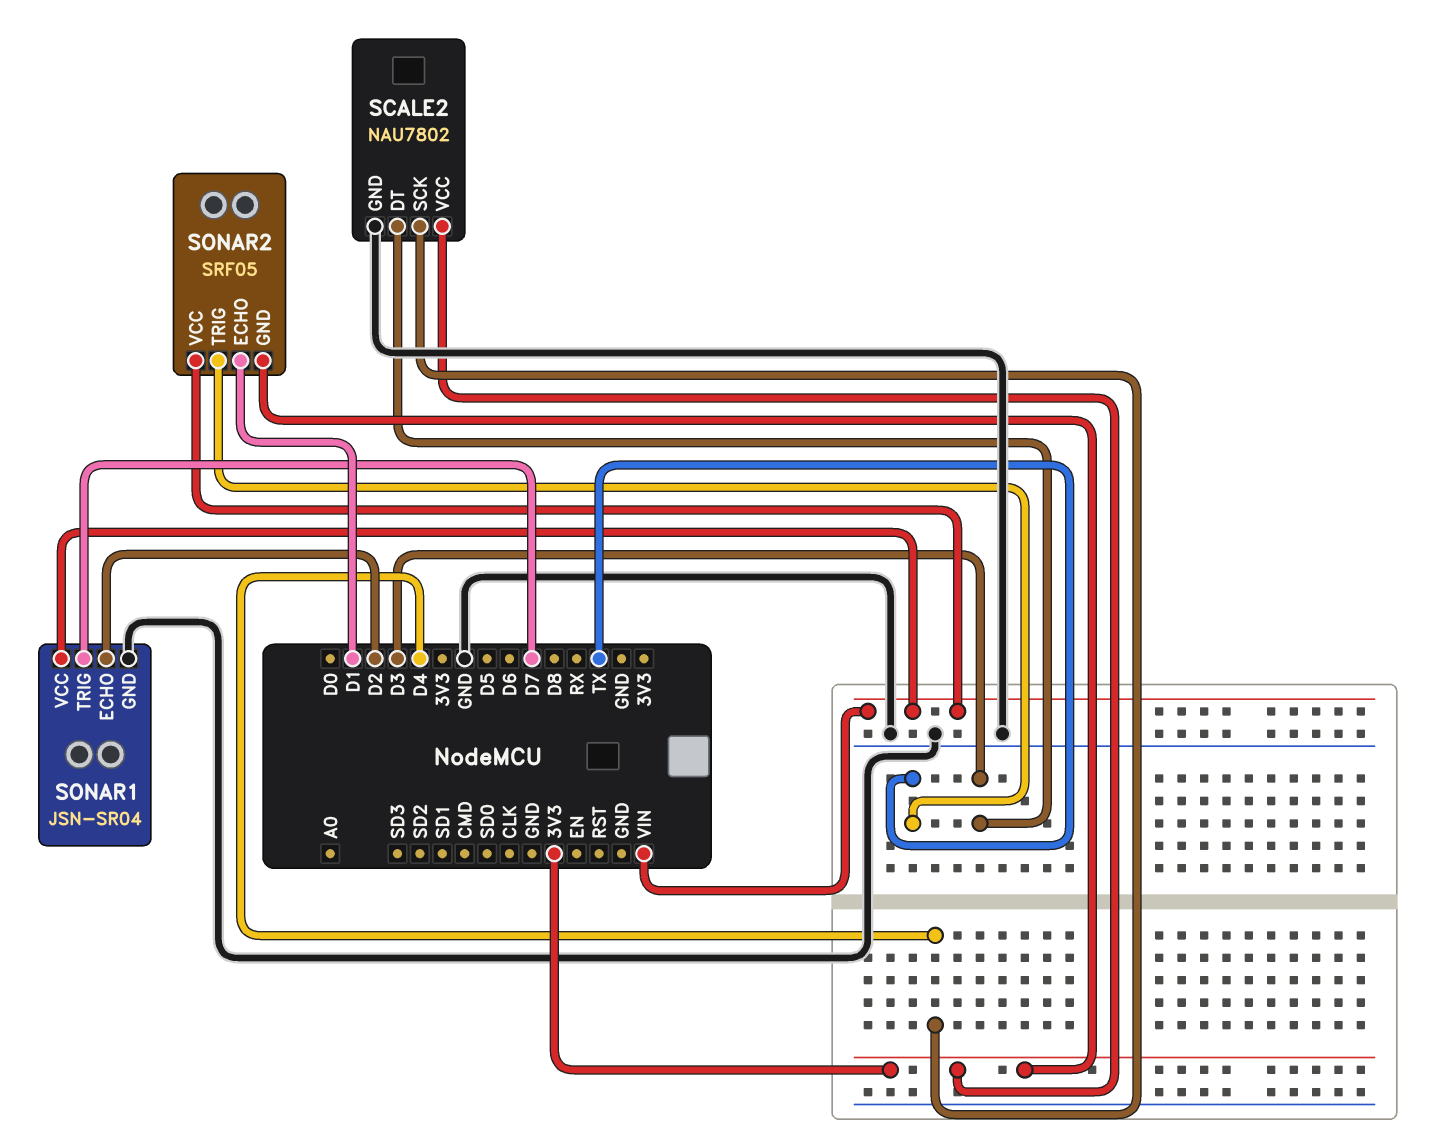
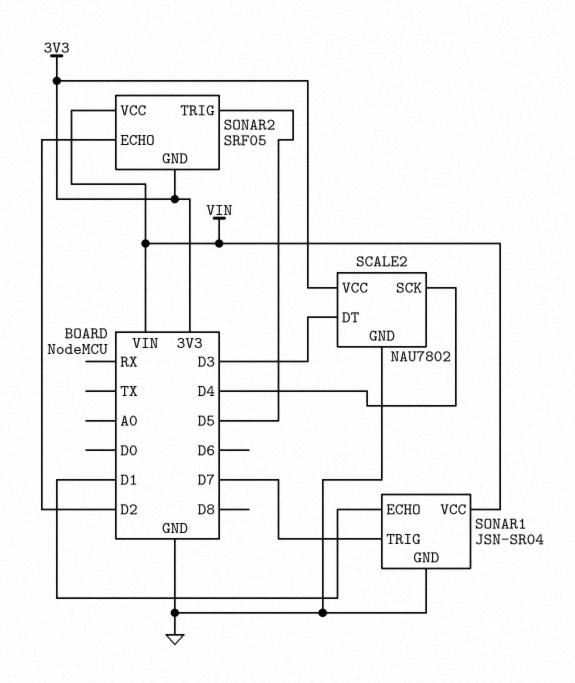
SONAR1 pin ECHO: D2 -> D1
SONAR2 pin ECHO: D1 -> D2
SONAR2 pin TRIG: TX -> D5

